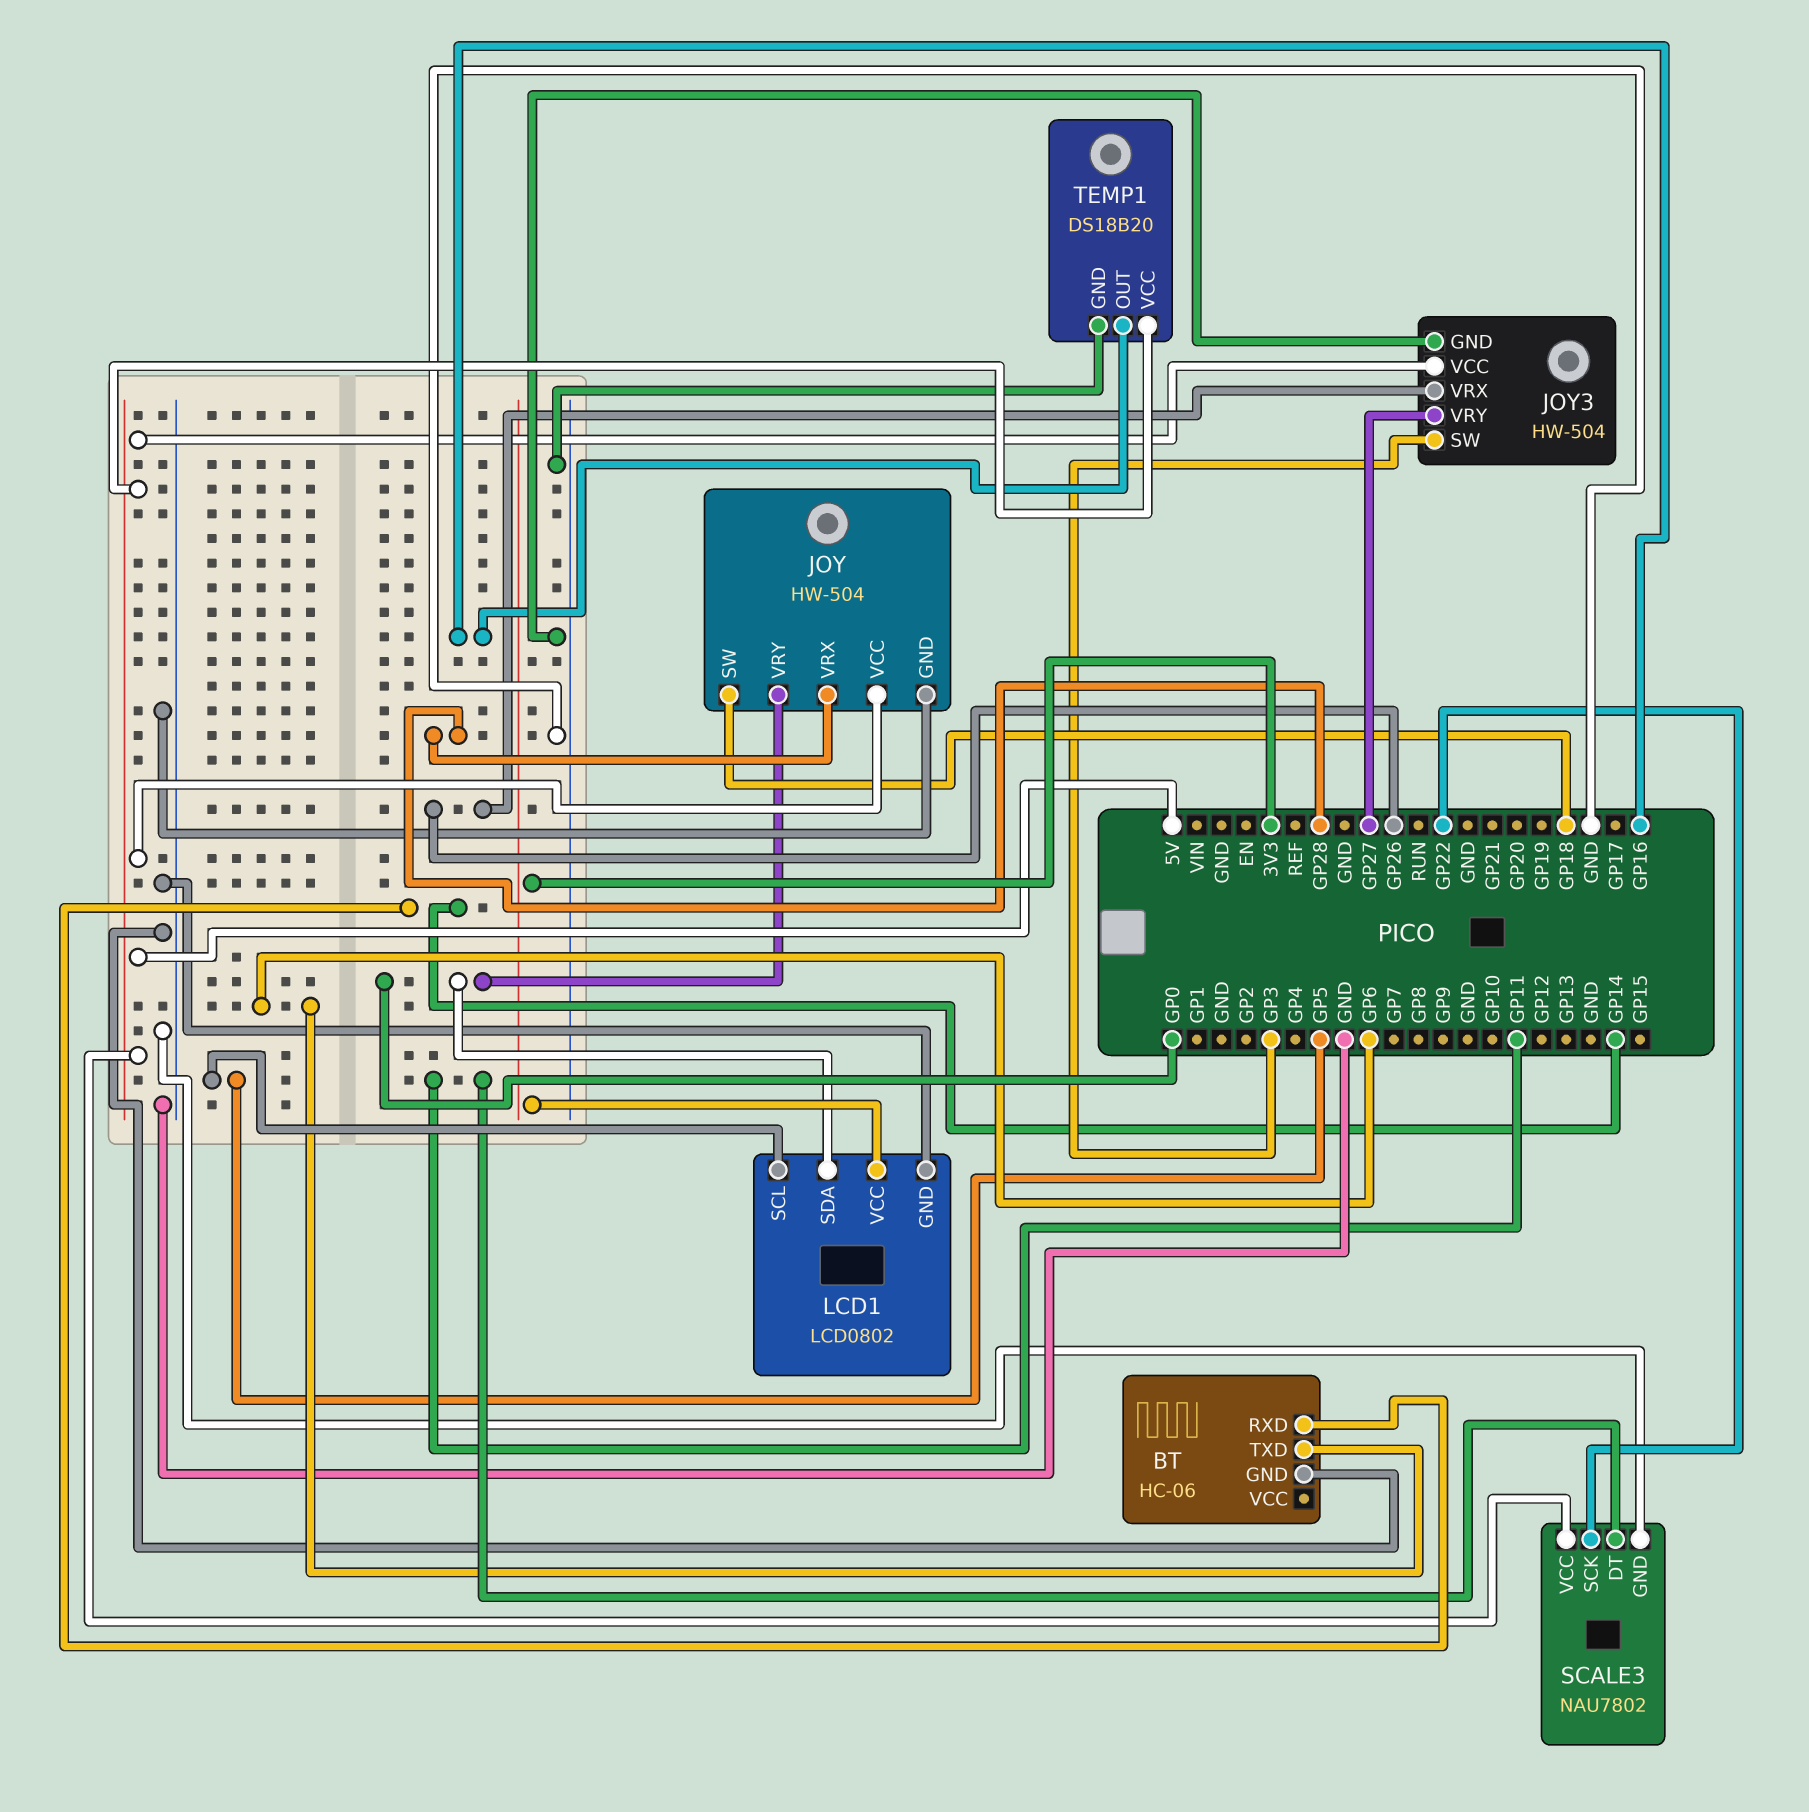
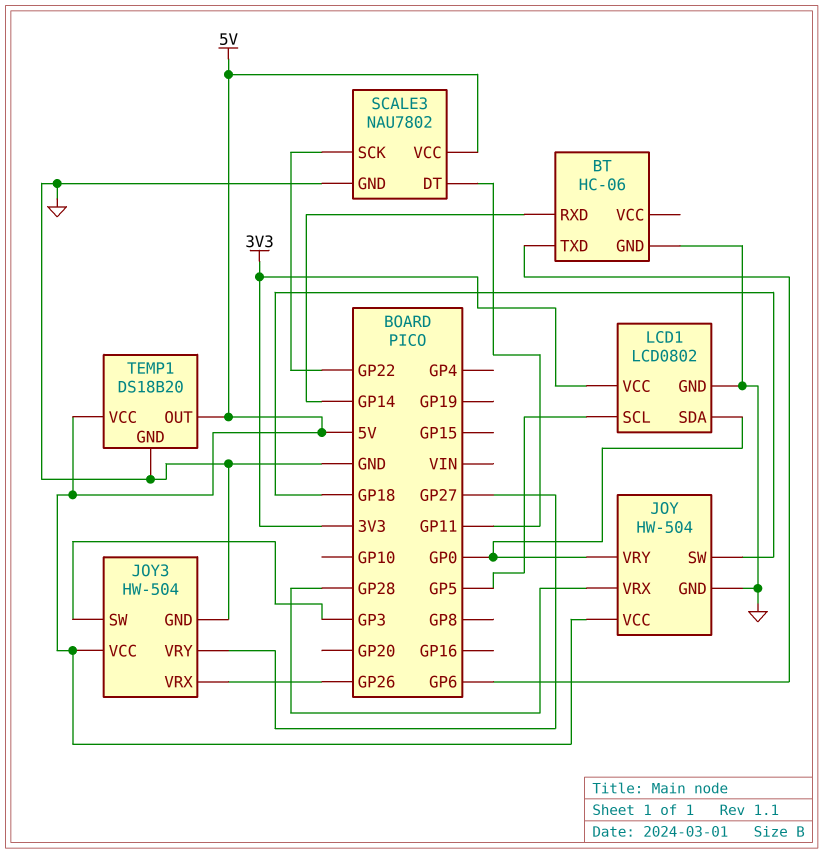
TEMP1 pin OUT: GP16 -> 5V

